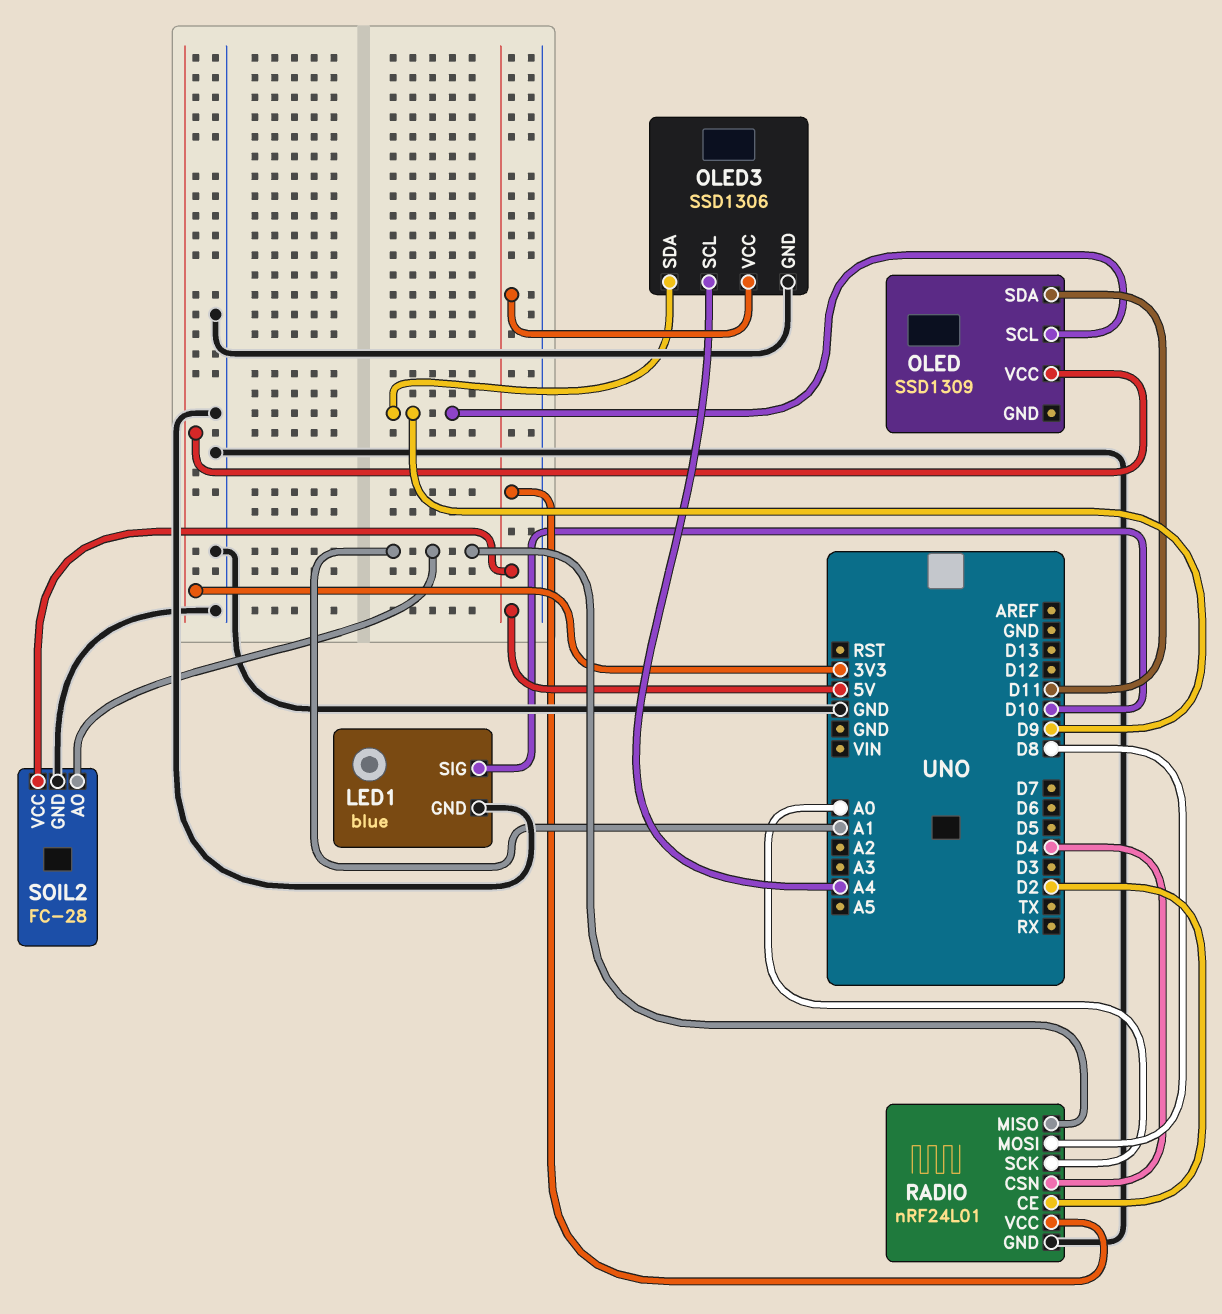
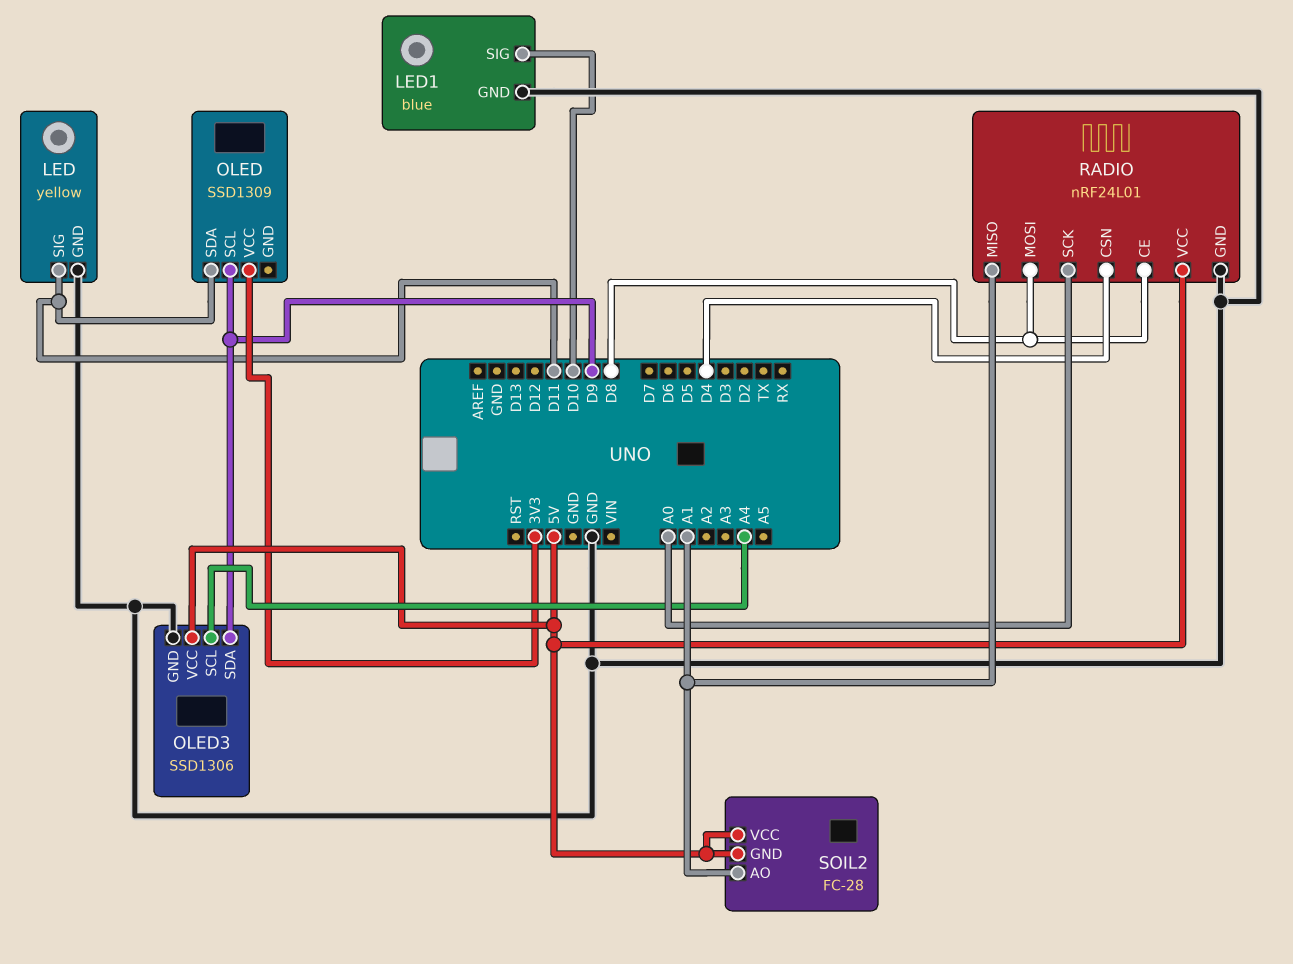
LED: none -> yellow
LED pin GND: none -> GND
LED pin SIG: none -> D11
RADIO pin CE: D2 -> D8
SOIL2 pin GND: GND -> 5V

